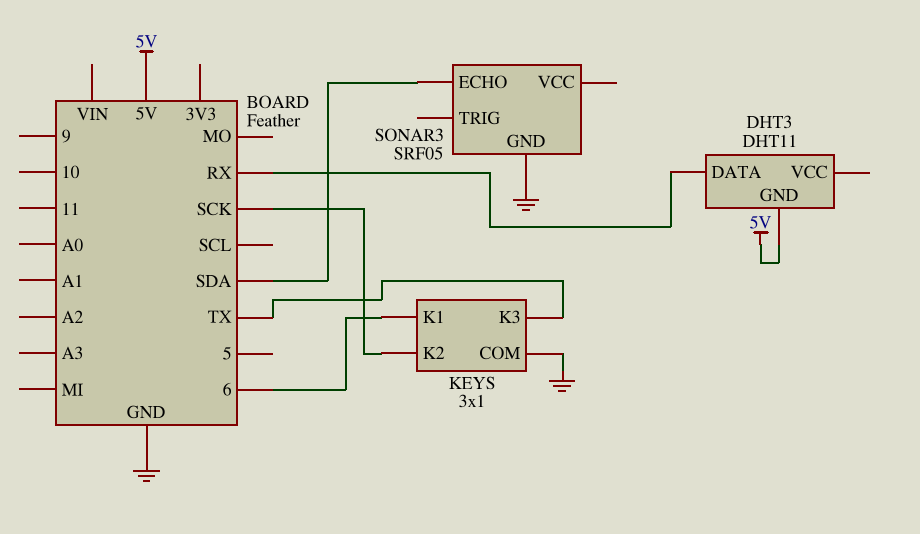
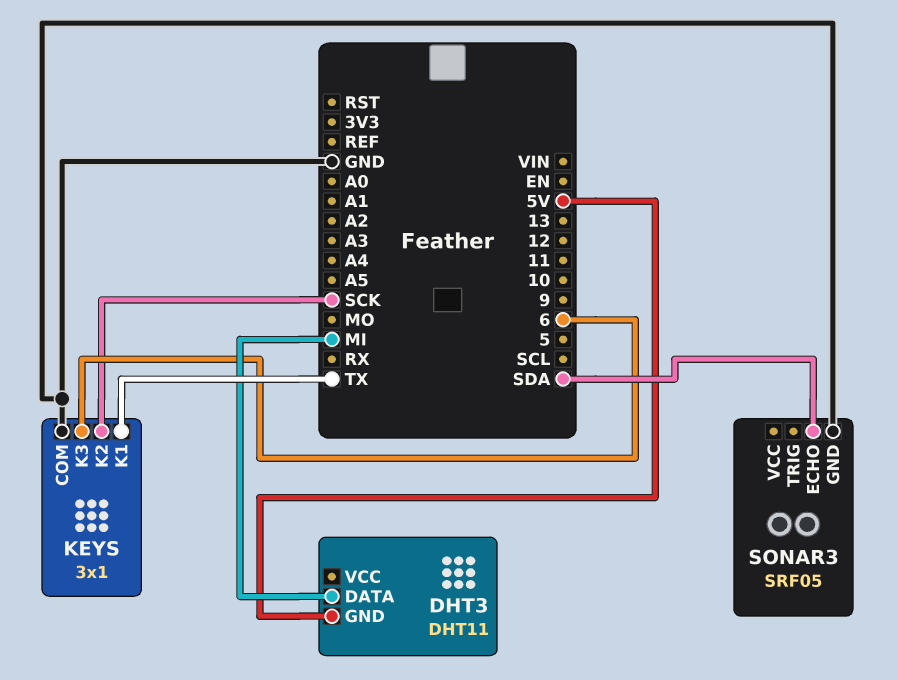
DHT3 pin DATA: RX -> MI
KEYS pin K1: 6 -> TX
KEYS pin K3: TX -> 6

